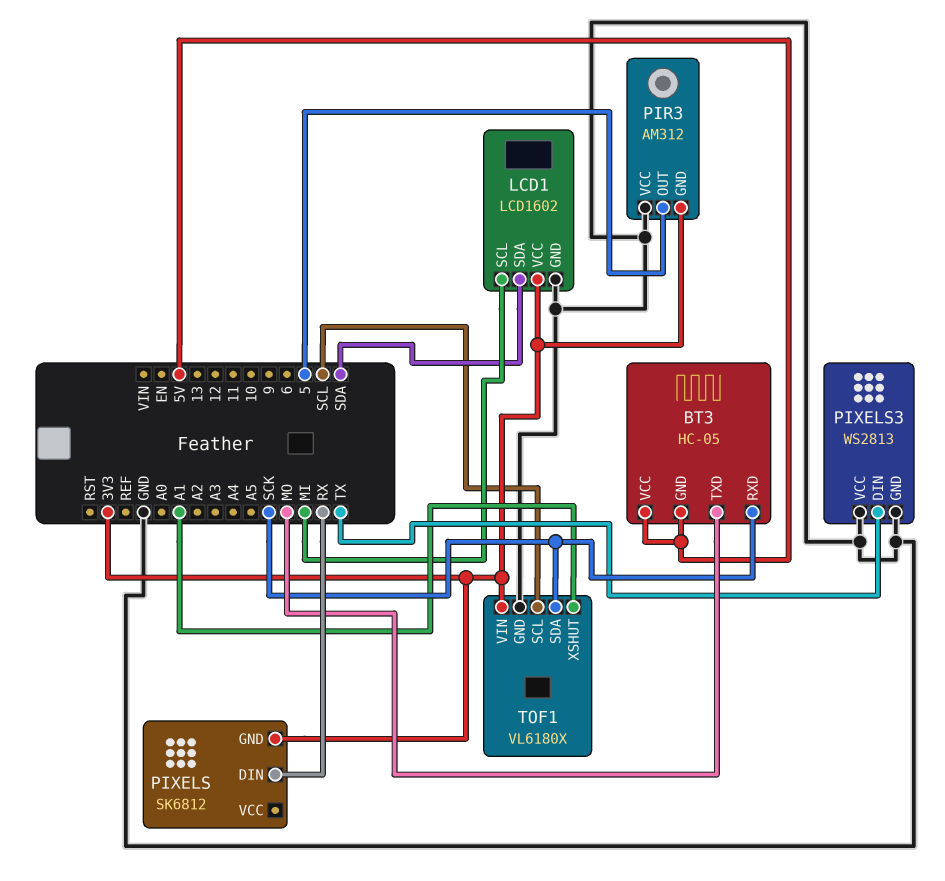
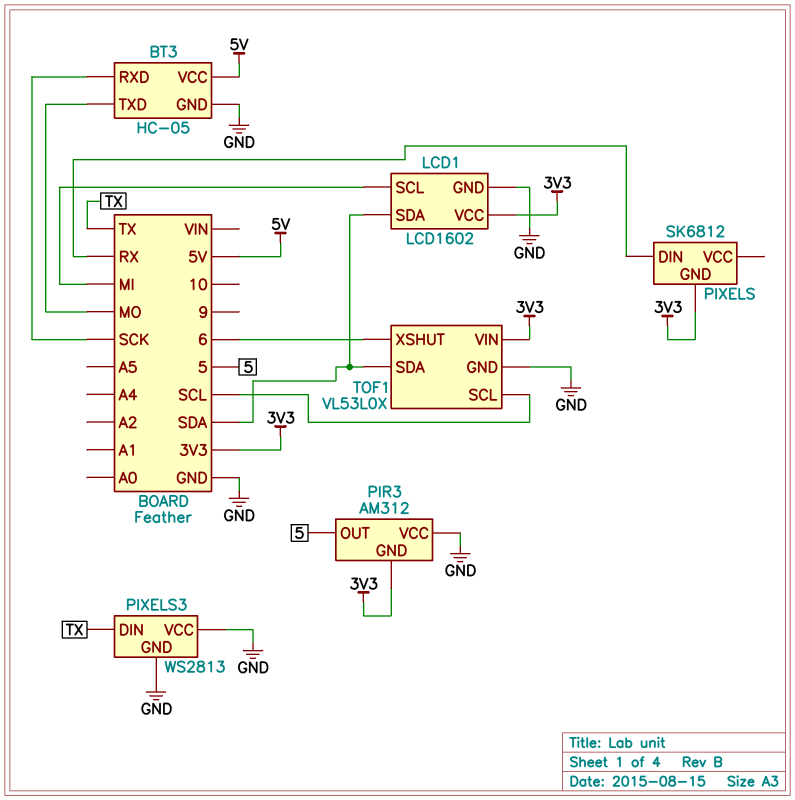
BT3 pin GND: 5V -> GND
TOF1: VL6180X -> VL53L0X
TOF1 pin SDA: SCK -> SDA
TOF1 pin XSHUT: A1 -> 6

